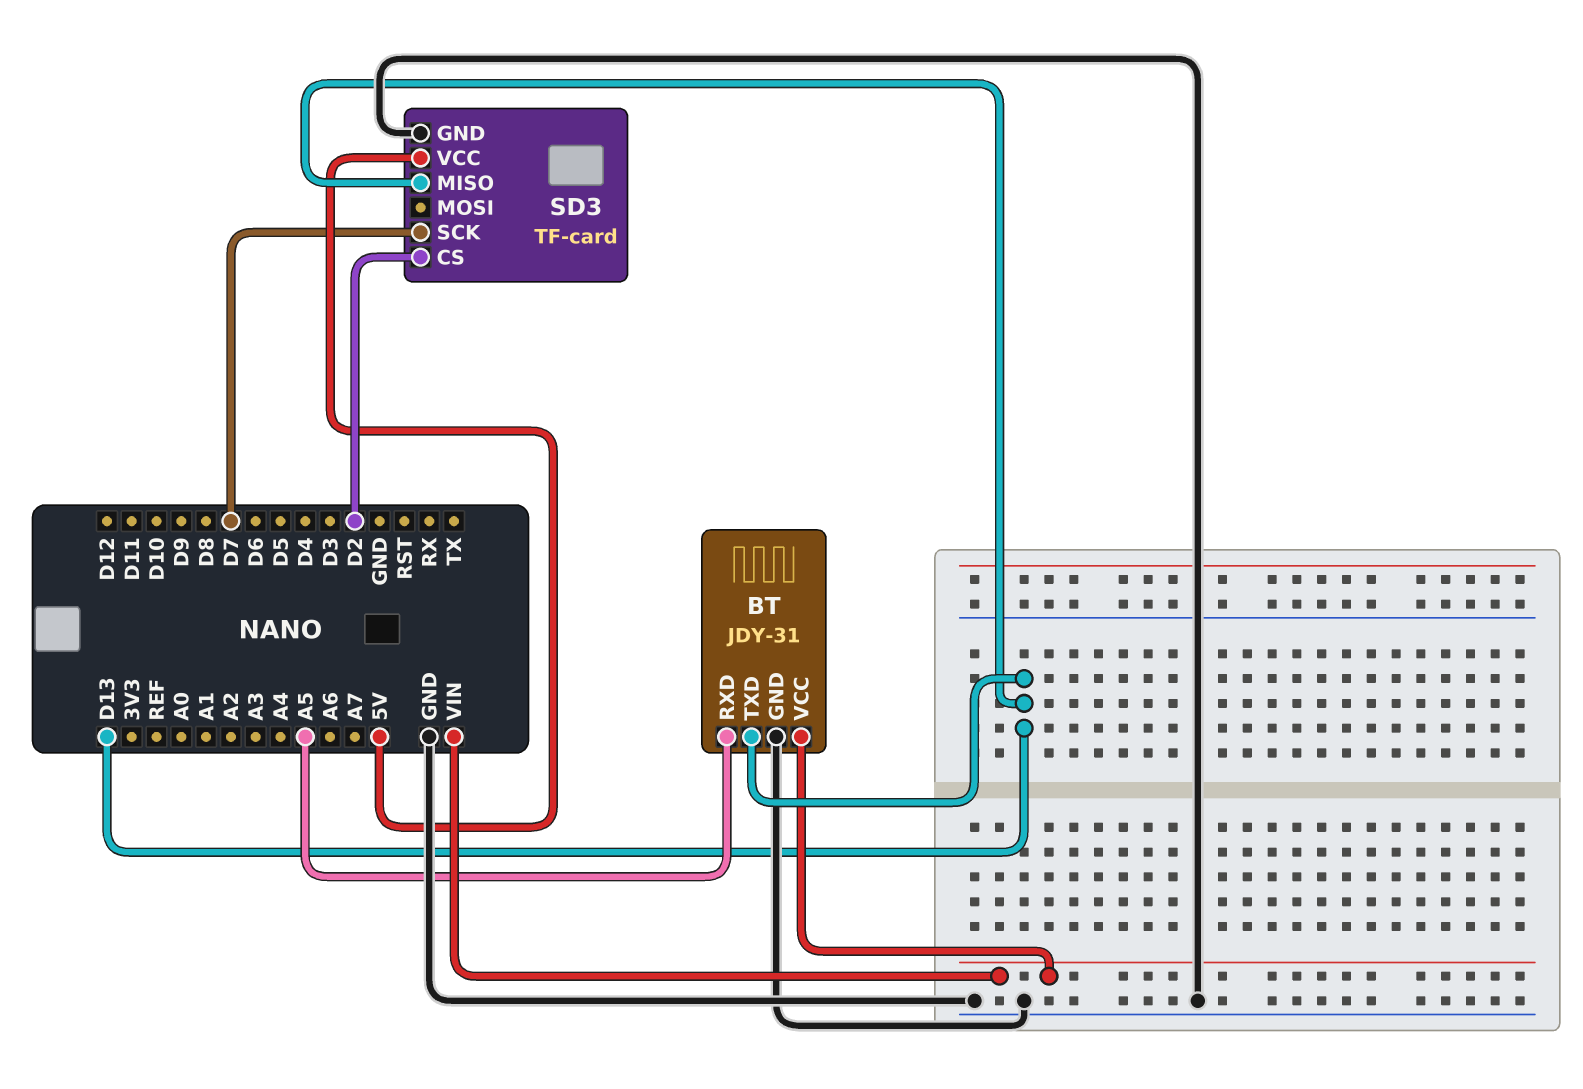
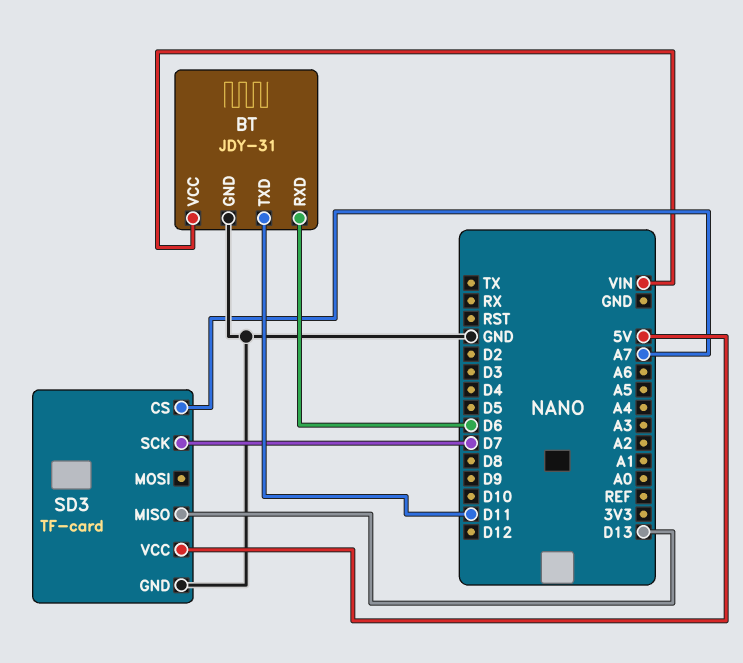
BT pin RXD: A5 -> D6
BT pin TXD: D13 -> D11
SD3 pin CS: D2 -> A7

